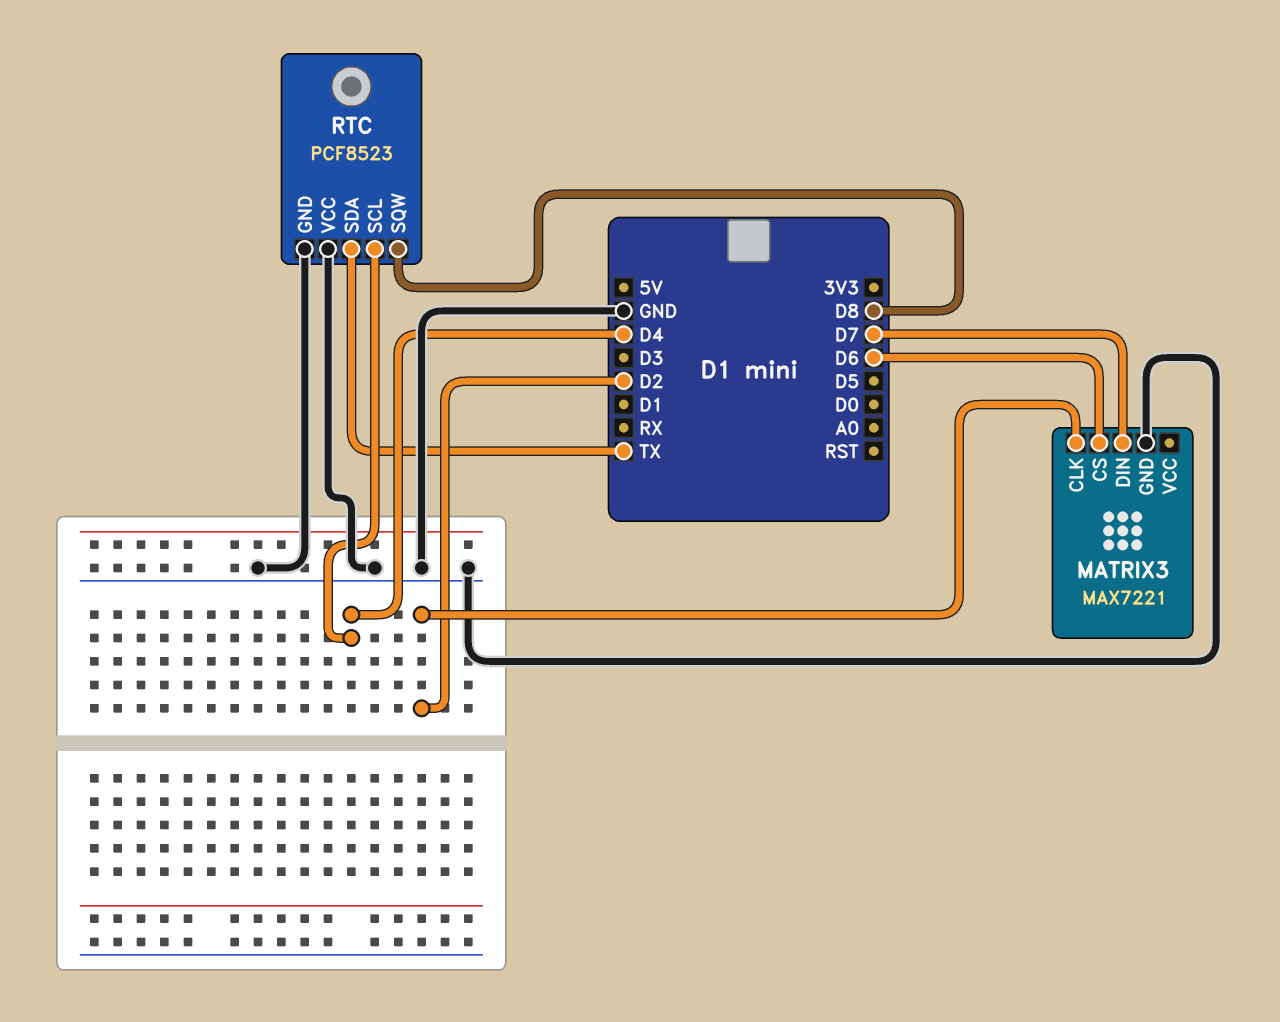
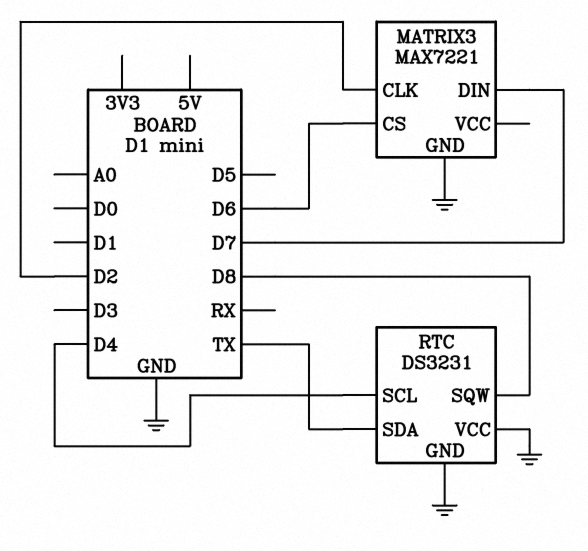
RTC: PCF8523 -> DS3231

